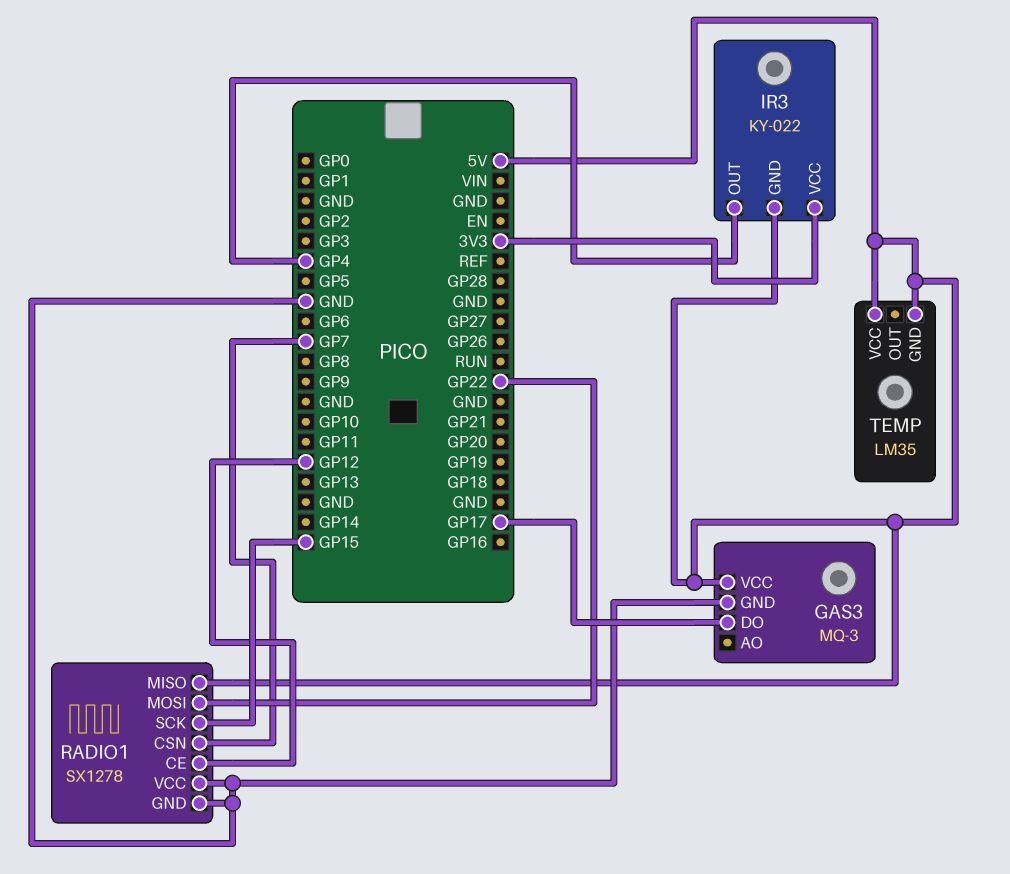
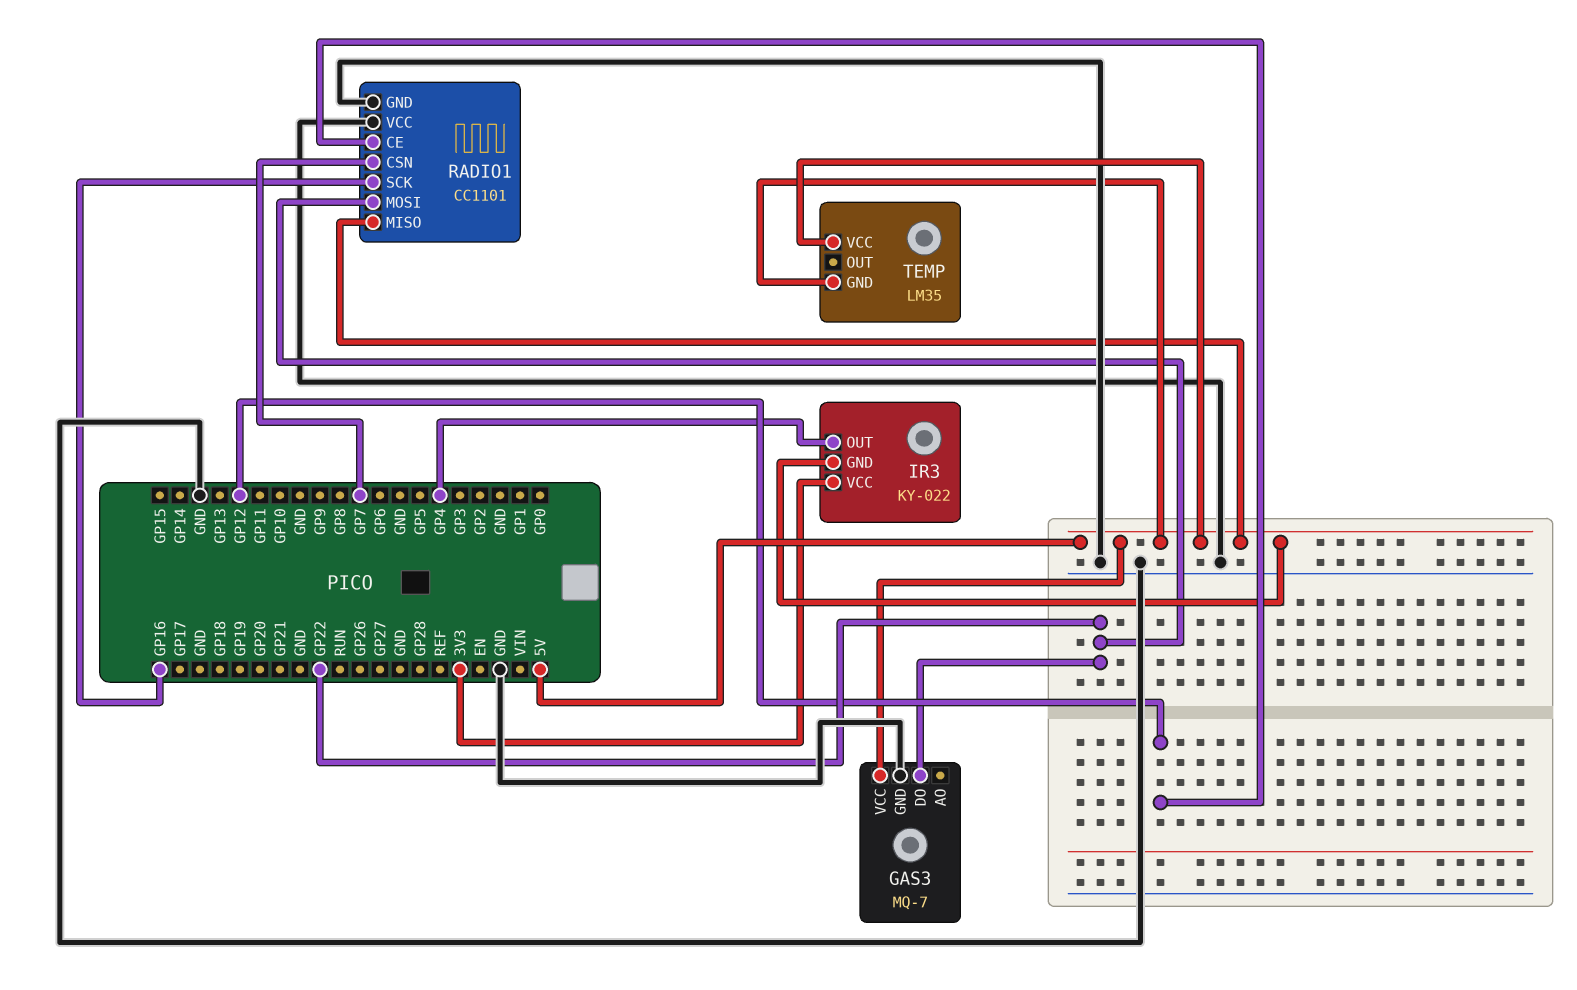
GAS3: MQ-3 -> MQ-7
GAS3 pin DO: GP17 -> GP22
RADIO1: SX1278 -> CC1101
RADIO1 pin SCK: GP15 -> GP16

